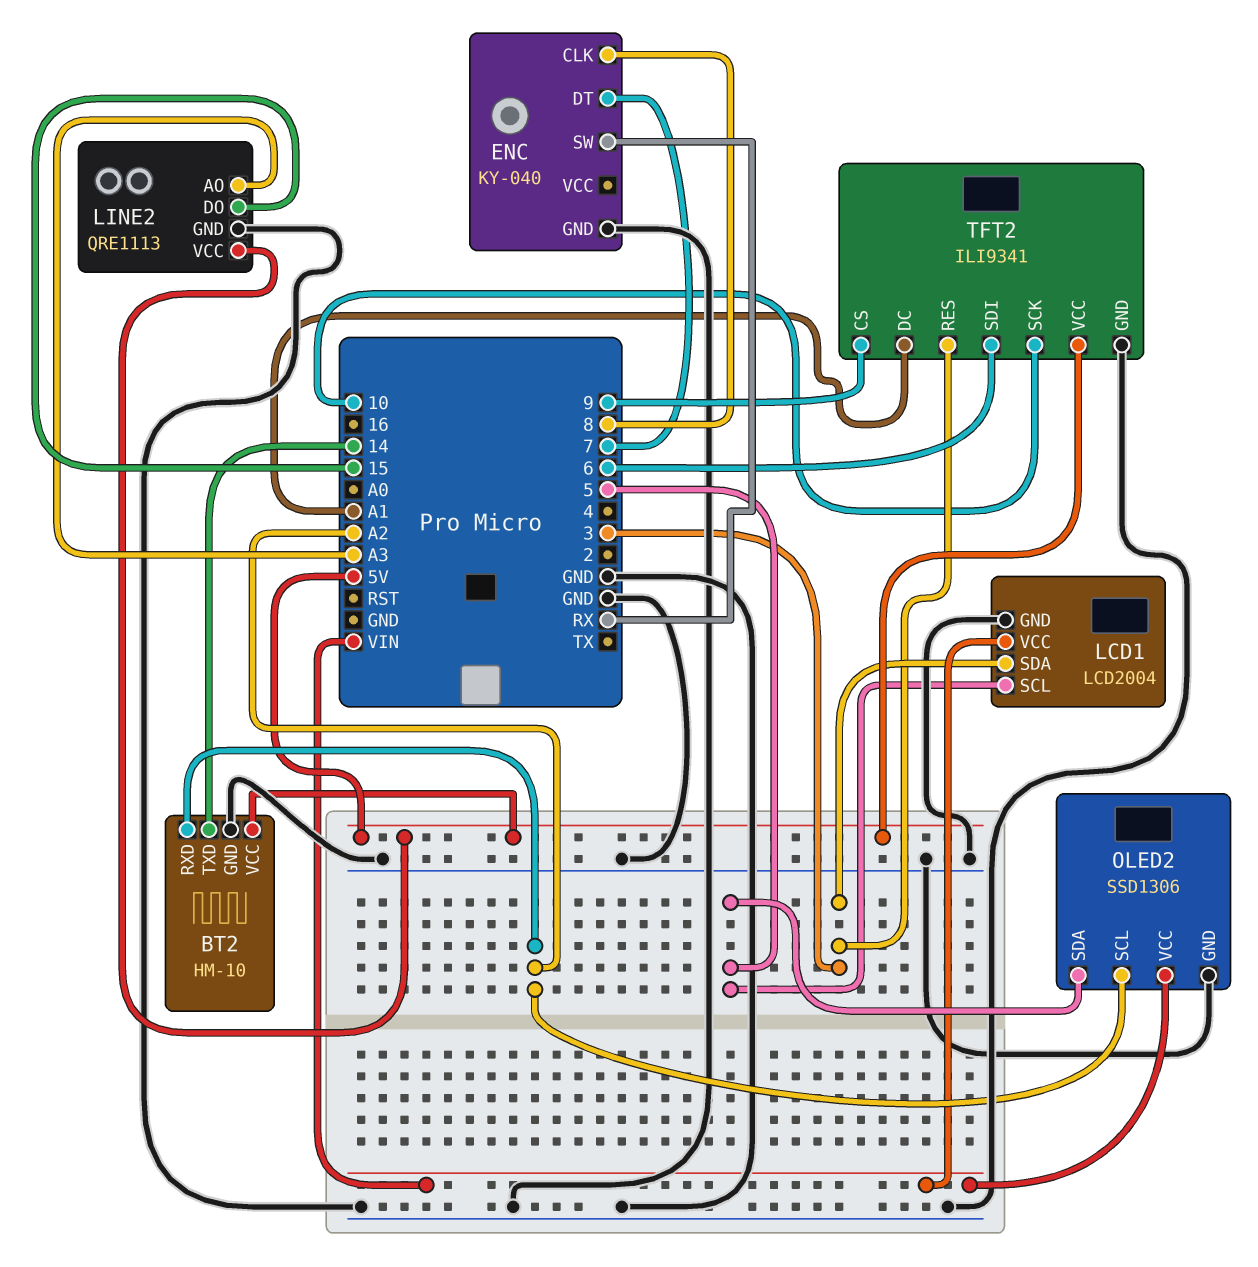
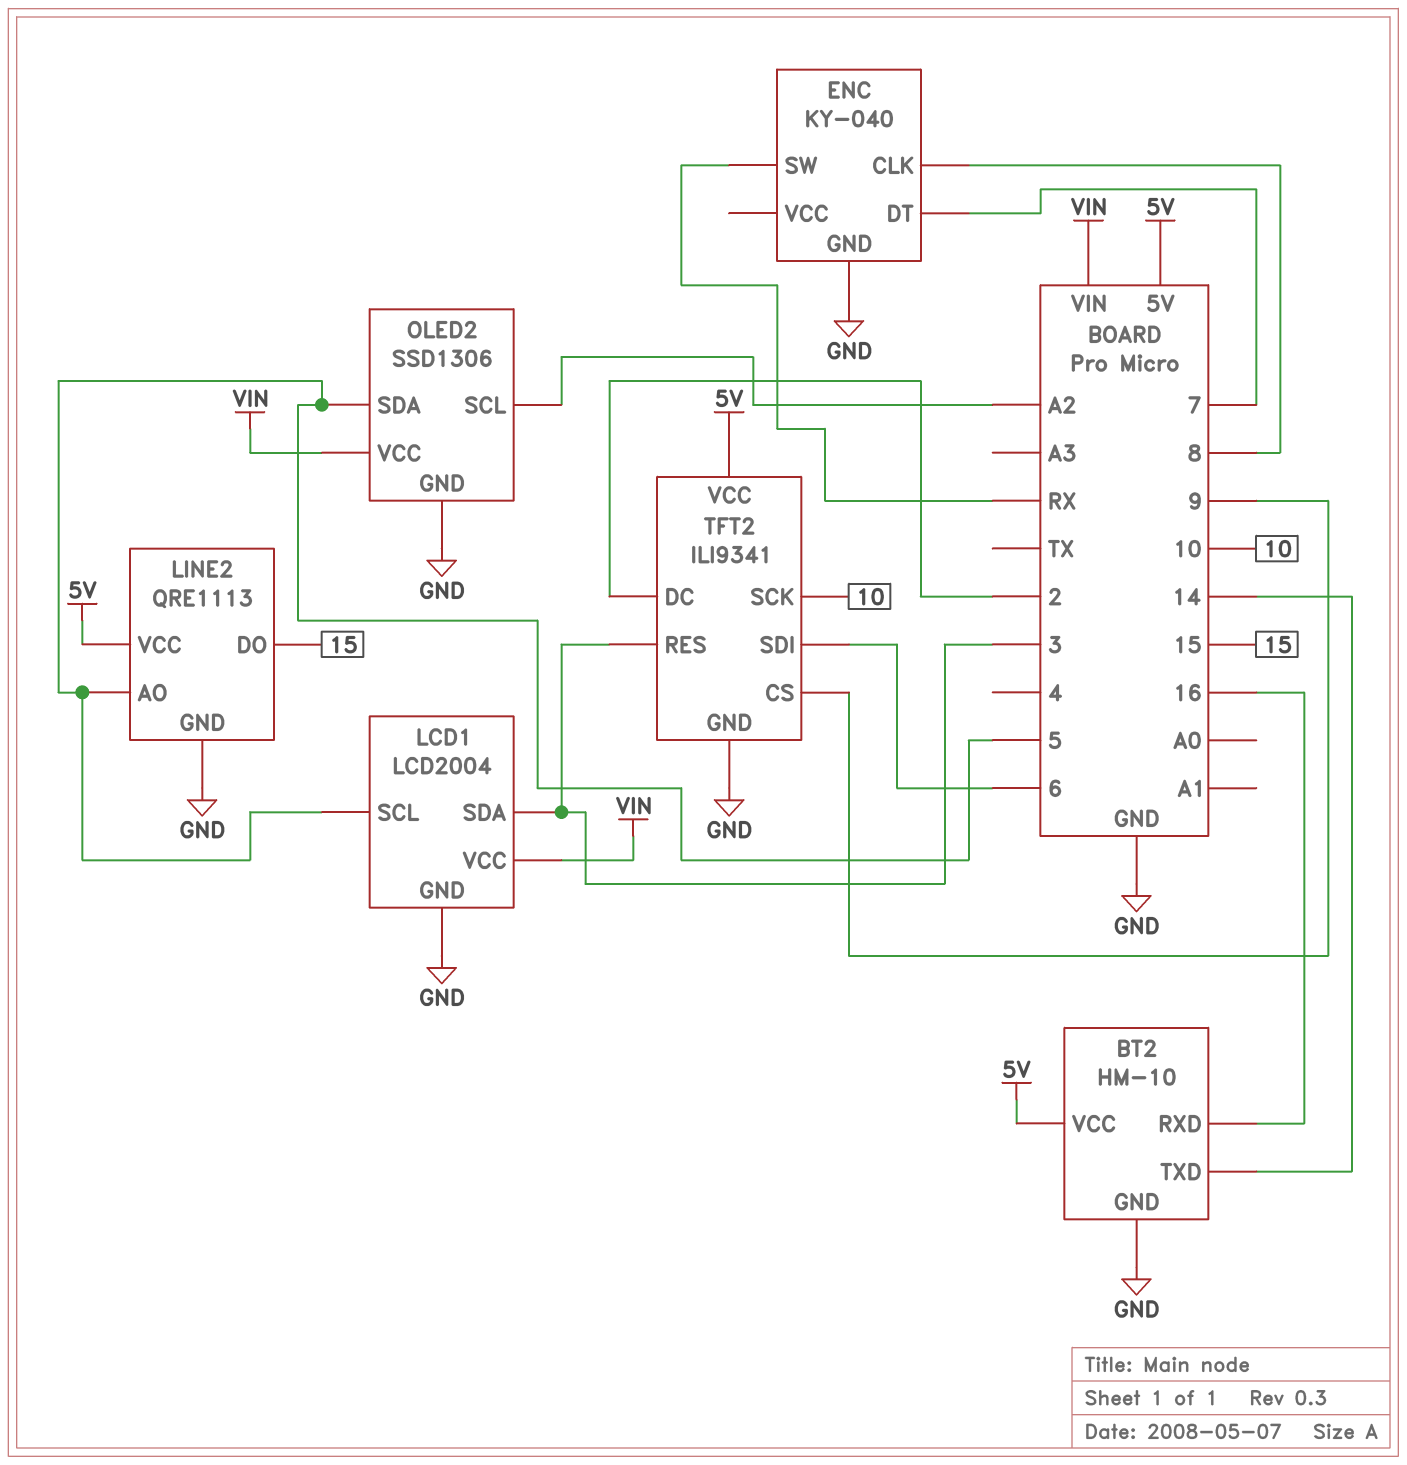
BT2 pin RXD: A2 -> 16
LINE2 pin AO: A3 -> 5
TFT2 pin DC: A1 -> 2

